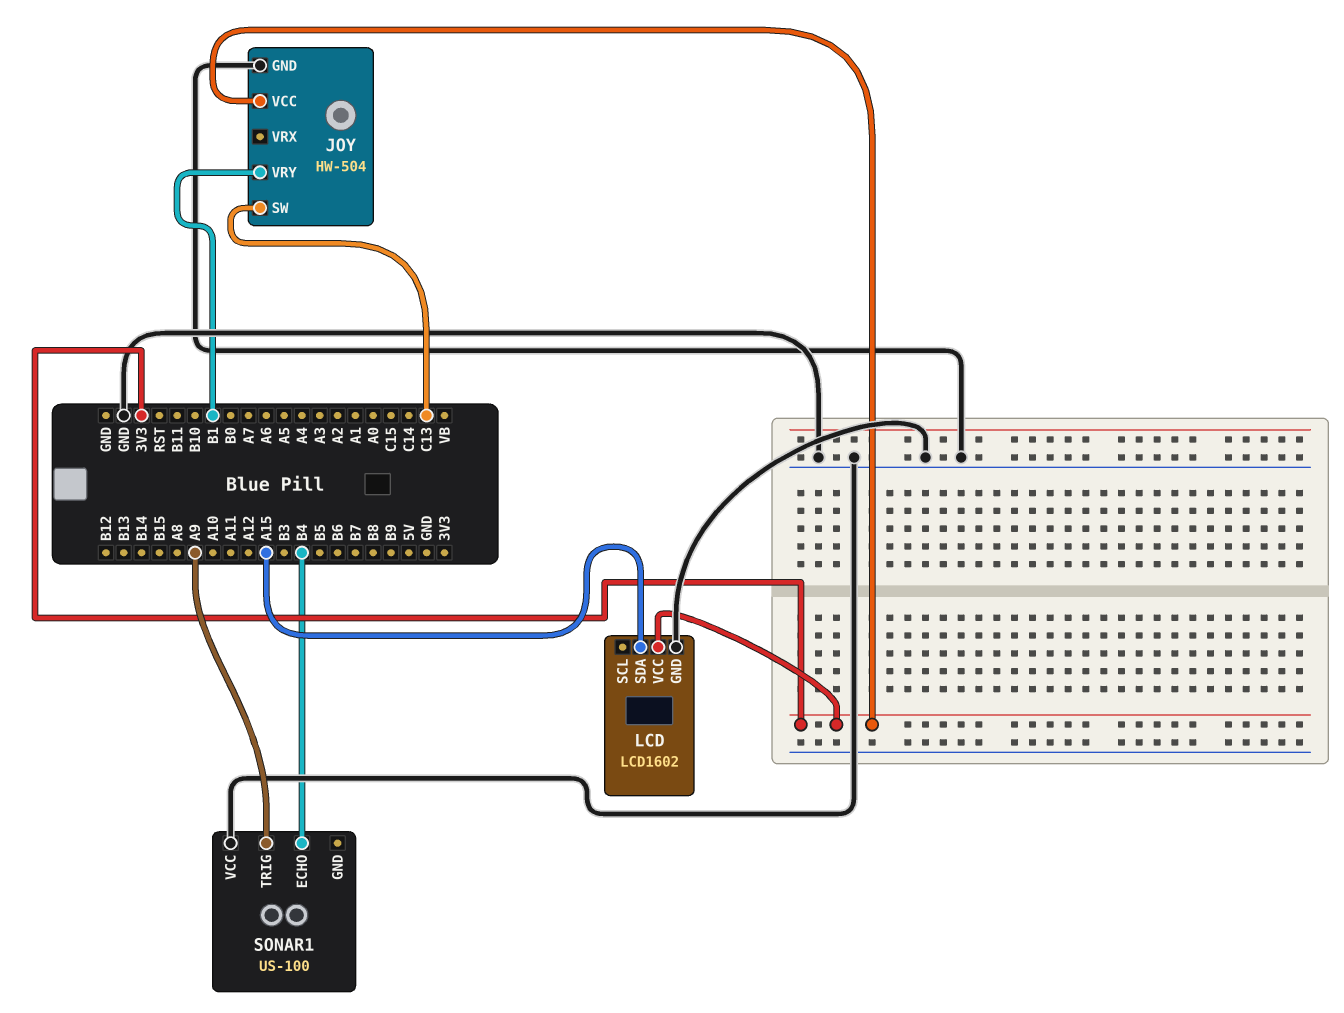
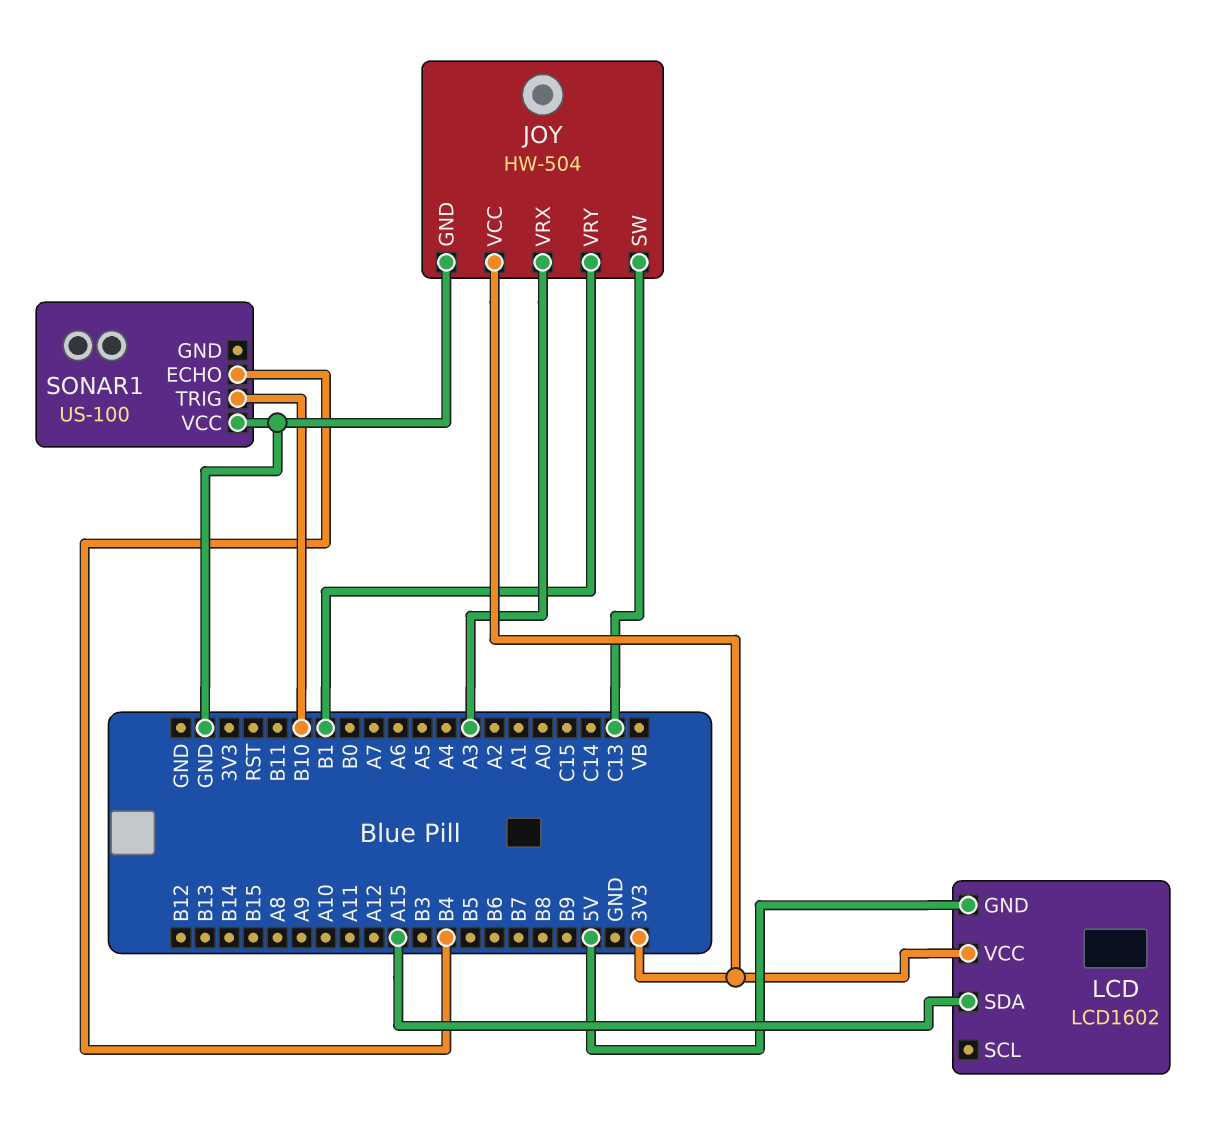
JOY pin VRX: none -> A3
LCD pin GND: GND -> 5V
SONAR1 pin TRIG: A9 -> B10

